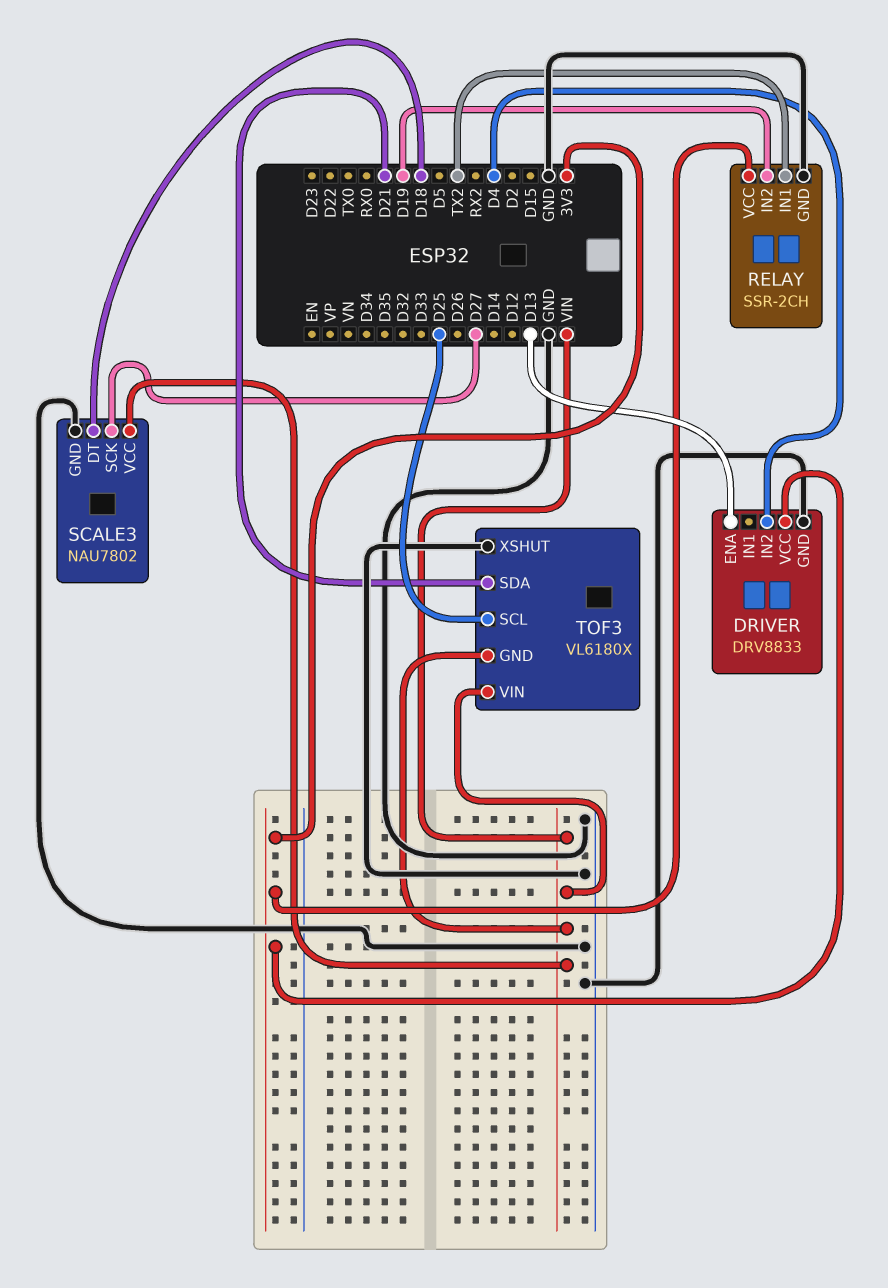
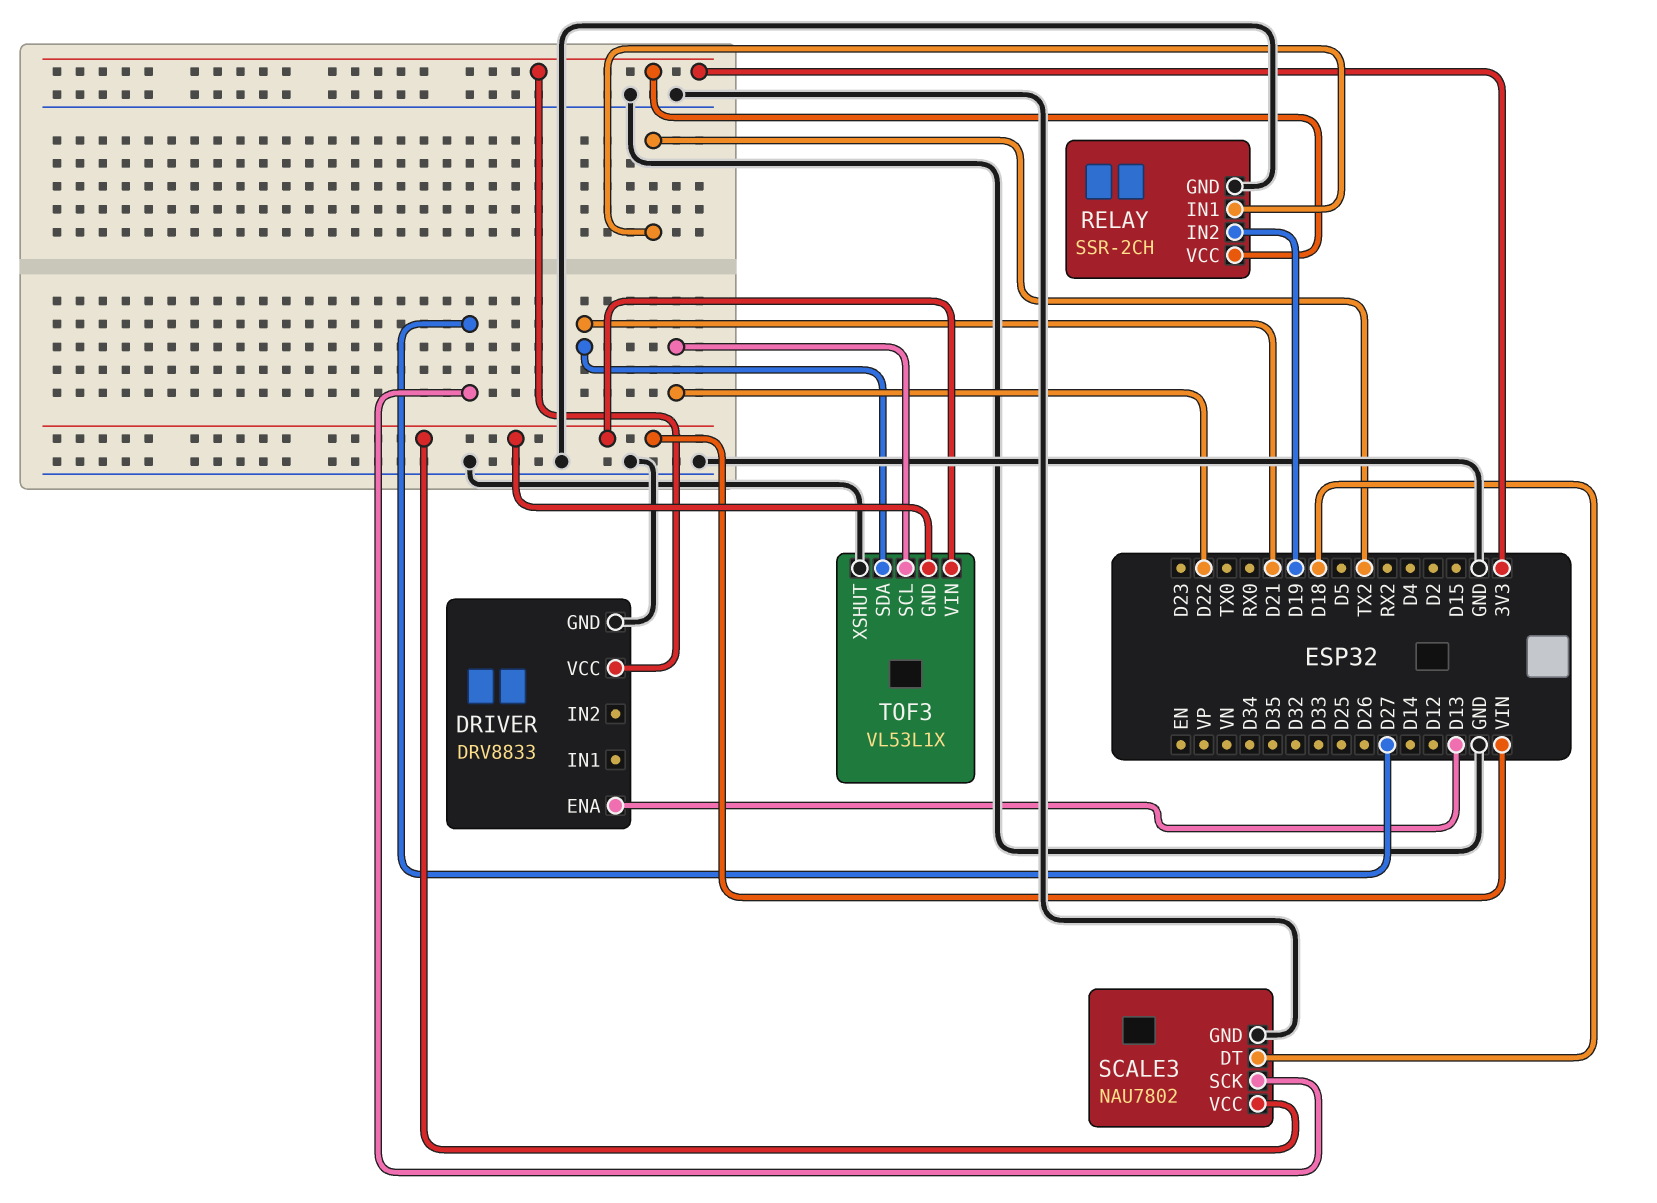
DRIVER pin IN2: D4 -> none
TOF3: VL6180X -> VL53L1X
TOF3 pin SCL: D25 -> D22

